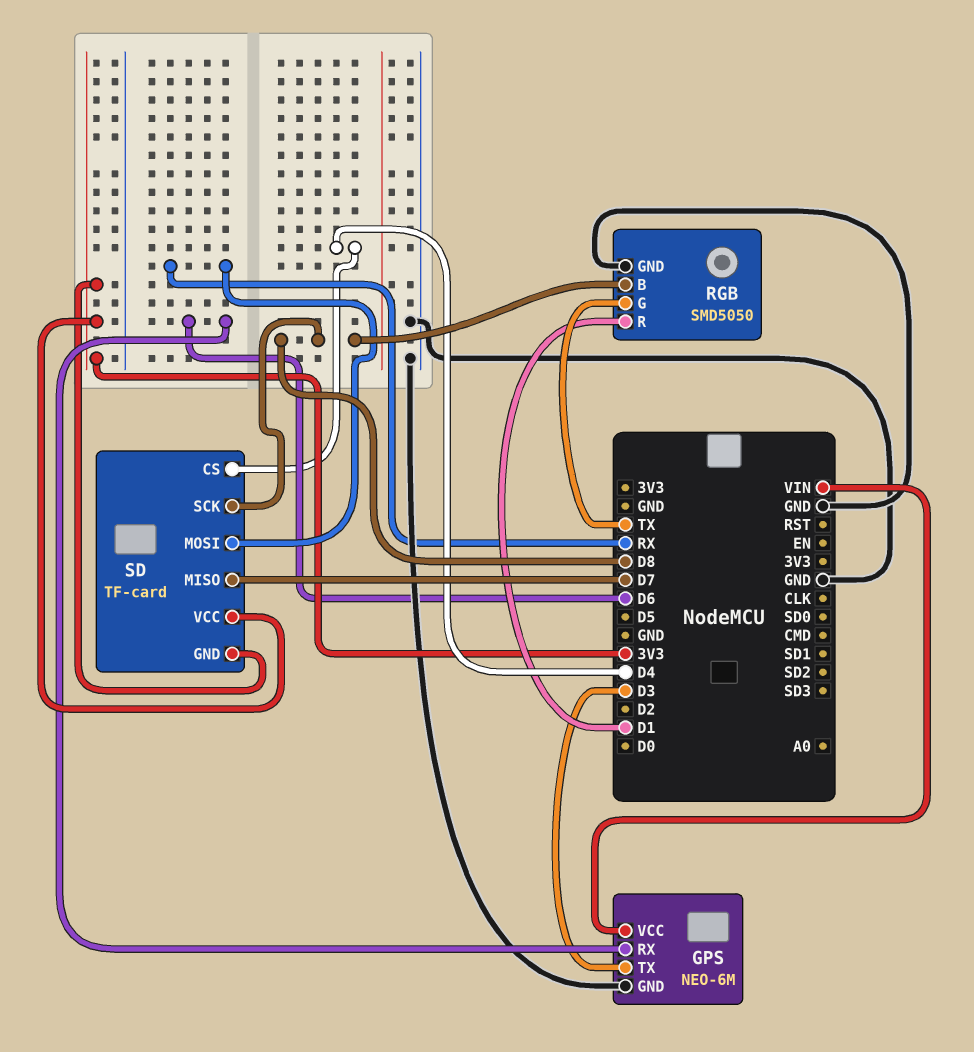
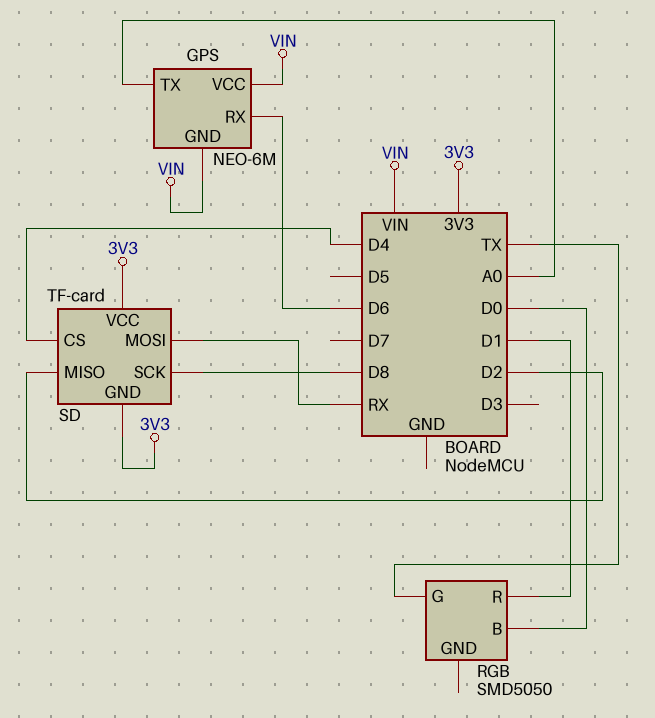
GPS pin GND: GND -> VIN
GPS pin TX: D3 -> A0
RGB pin B: D8 -> D0
RGB pin GND: GND -> none
SD pin MISO: D7 -> D2

